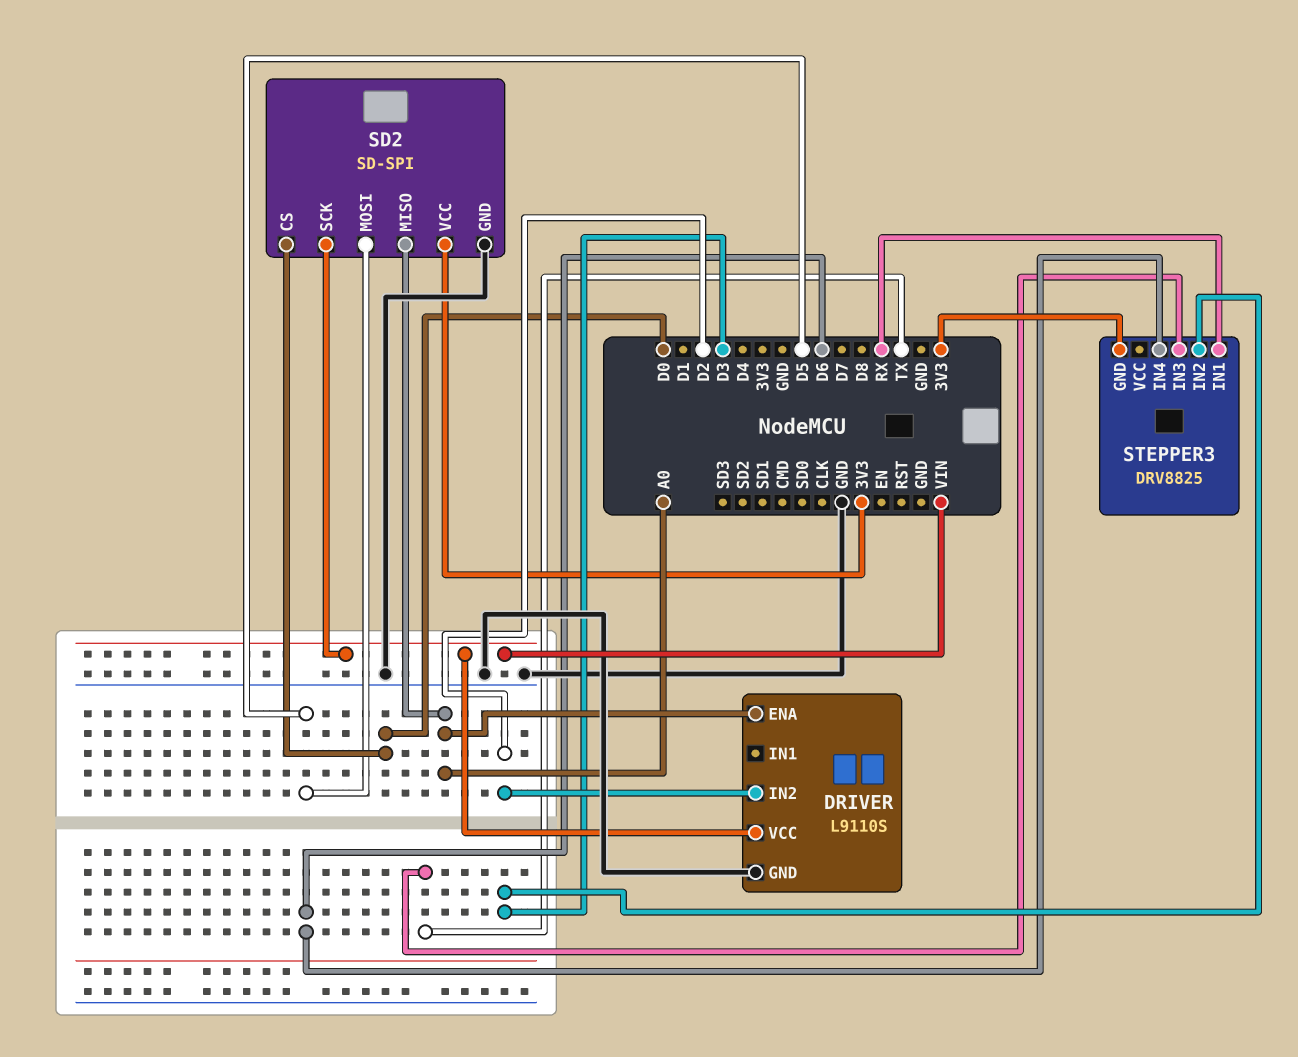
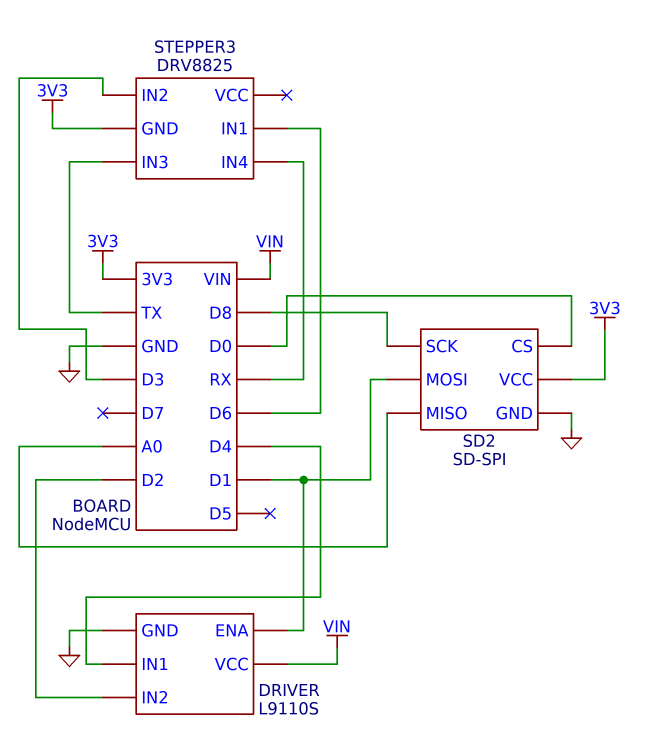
DRIVER pin ENA: A0 -> D1
DRIVER pin IN1: none -> D4
SD2 pin MOSI: D5 -> D1
SD2 pin SCK: VIN -> D8
STEPPER3 pin IN1: RX -> D6
STEPPER3 pin IN4: D6 -> RX

